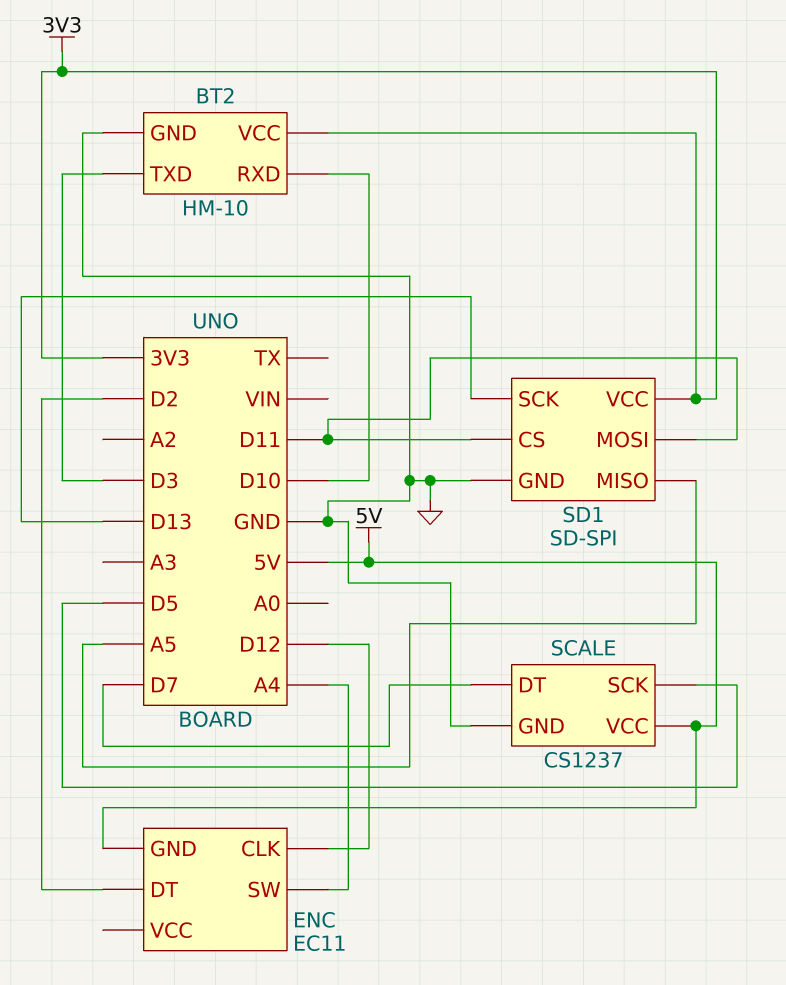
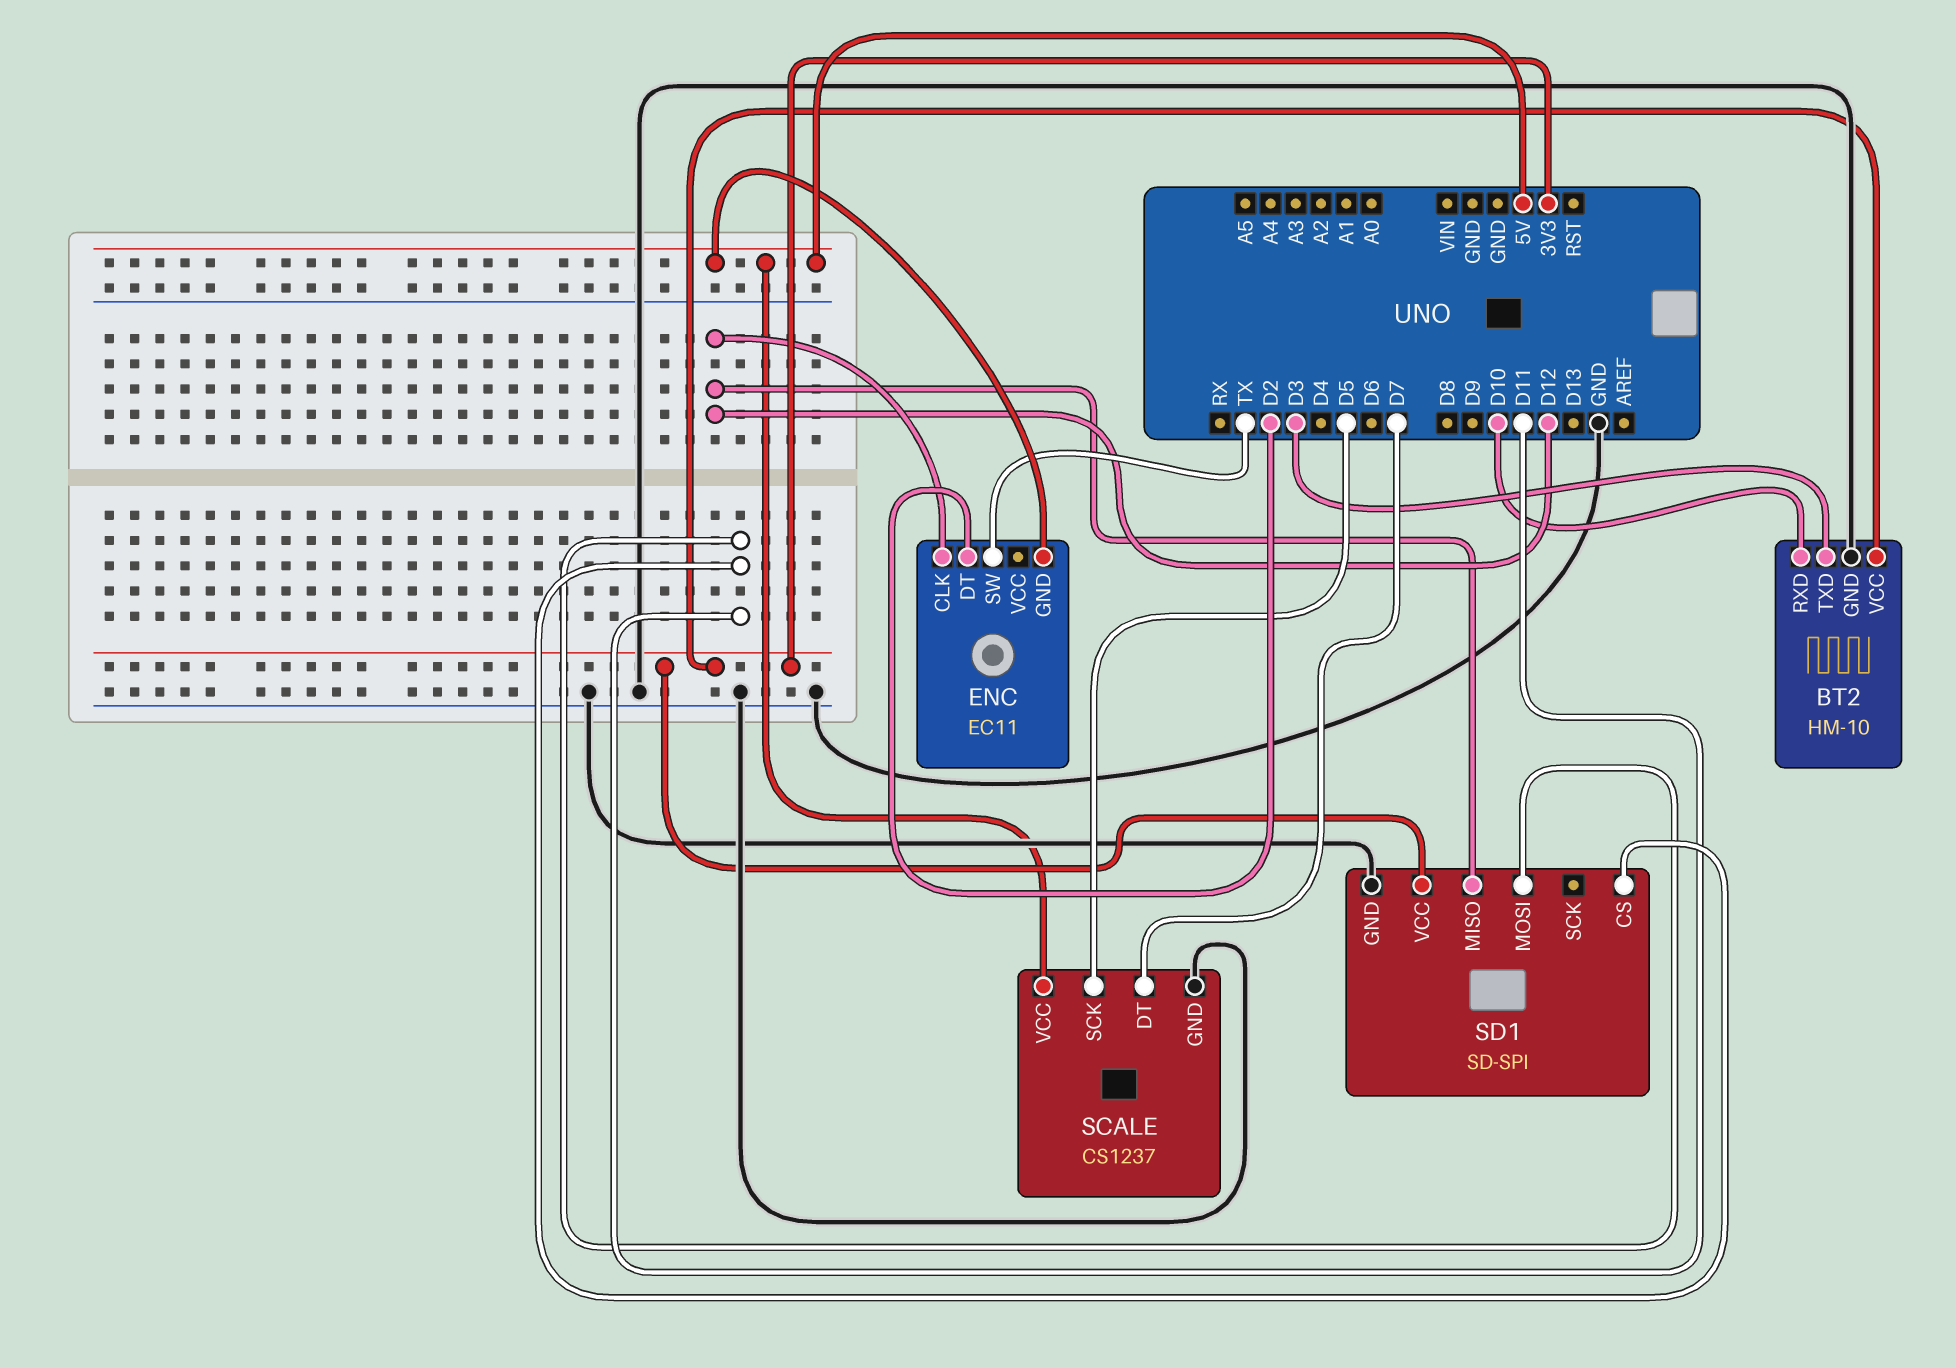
ENC pin SW: A4 -> TX
SD1 pin MISO: A5 -> D12
SD1 pin SCK: D13 -> none

